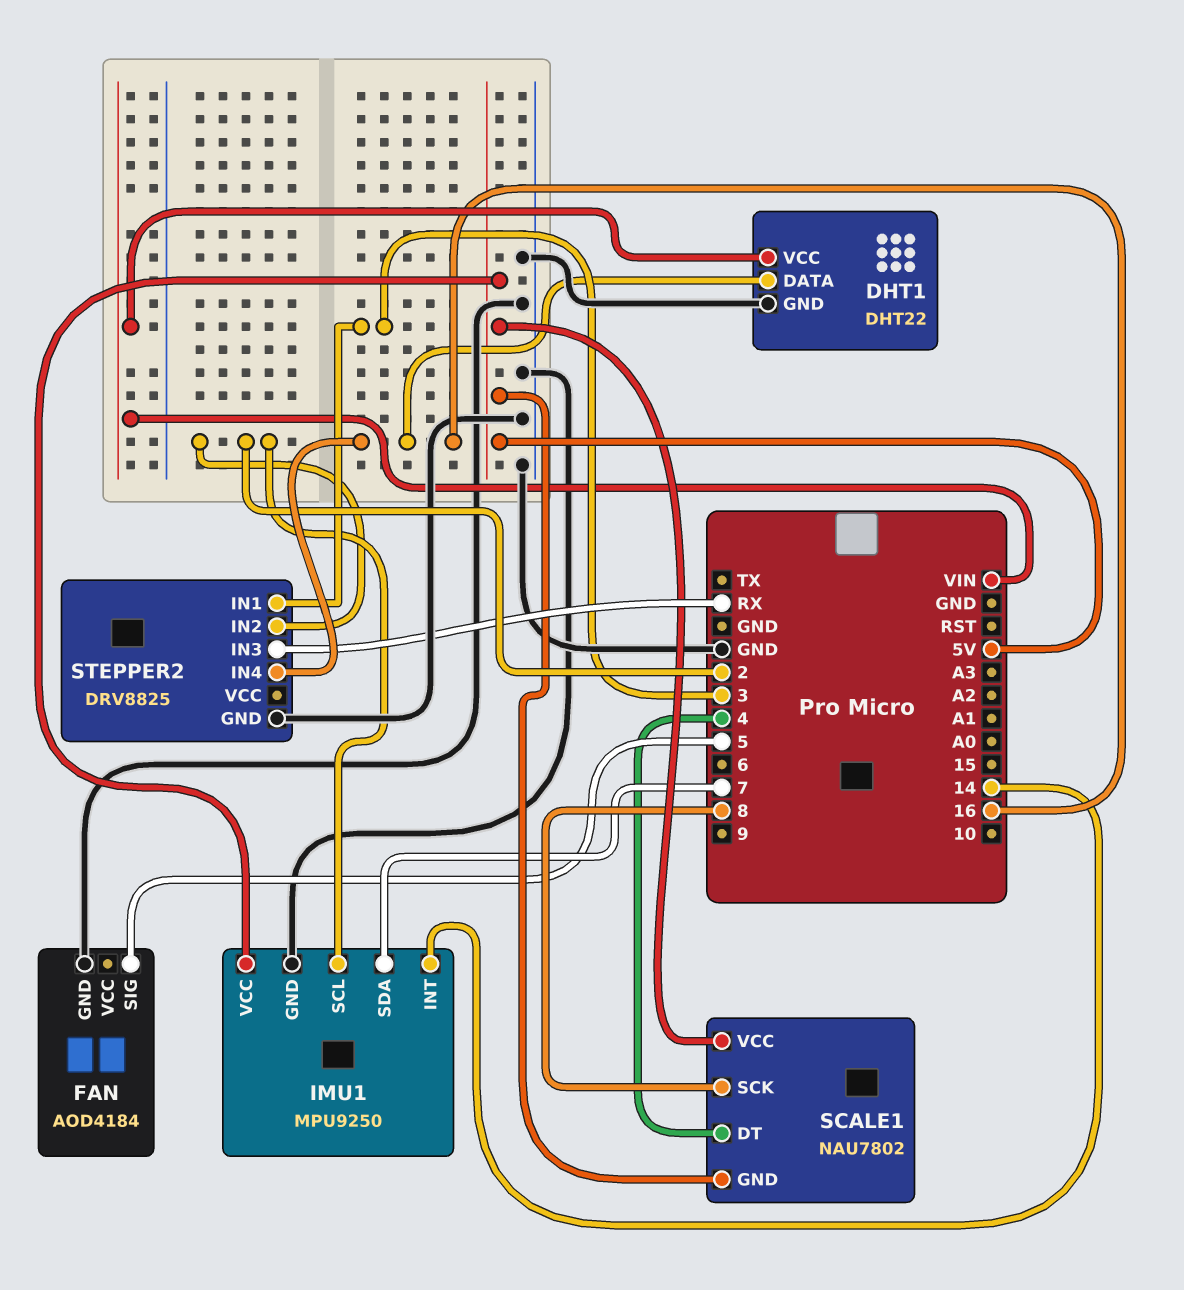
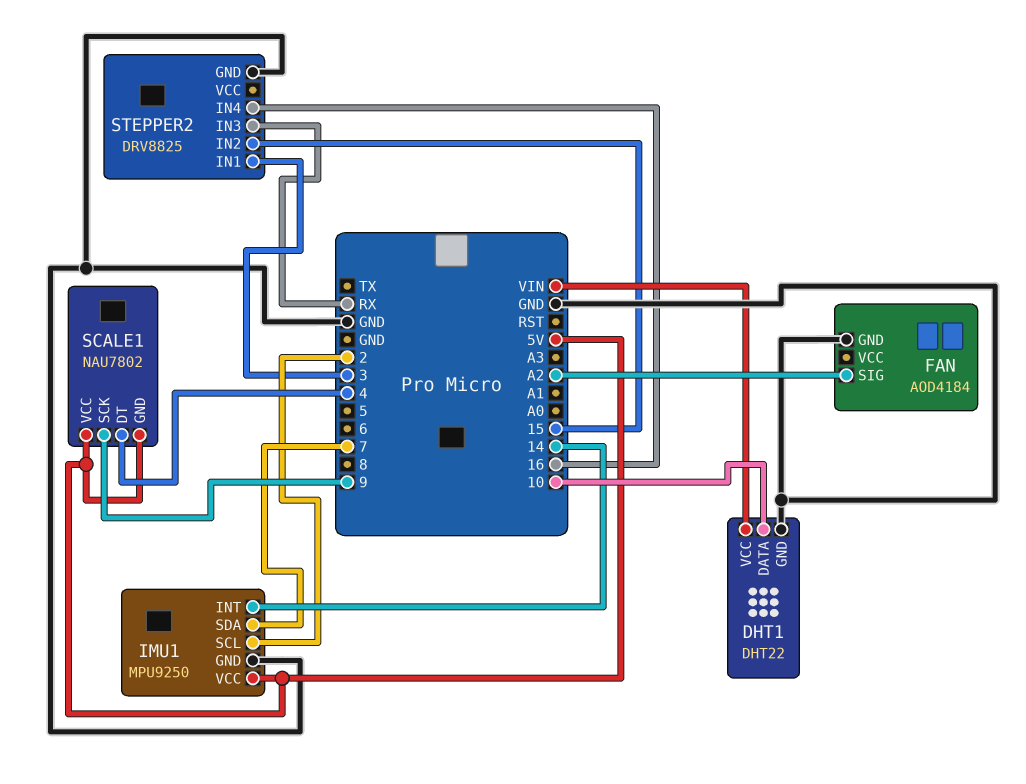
DHT1 pin DATA: 16 -> 10
FAN pin SIG: 5 -> A2
SCALE1 pin SCK: 8 -> 9
STEPPER2 pin IN2: 2 -> 15

